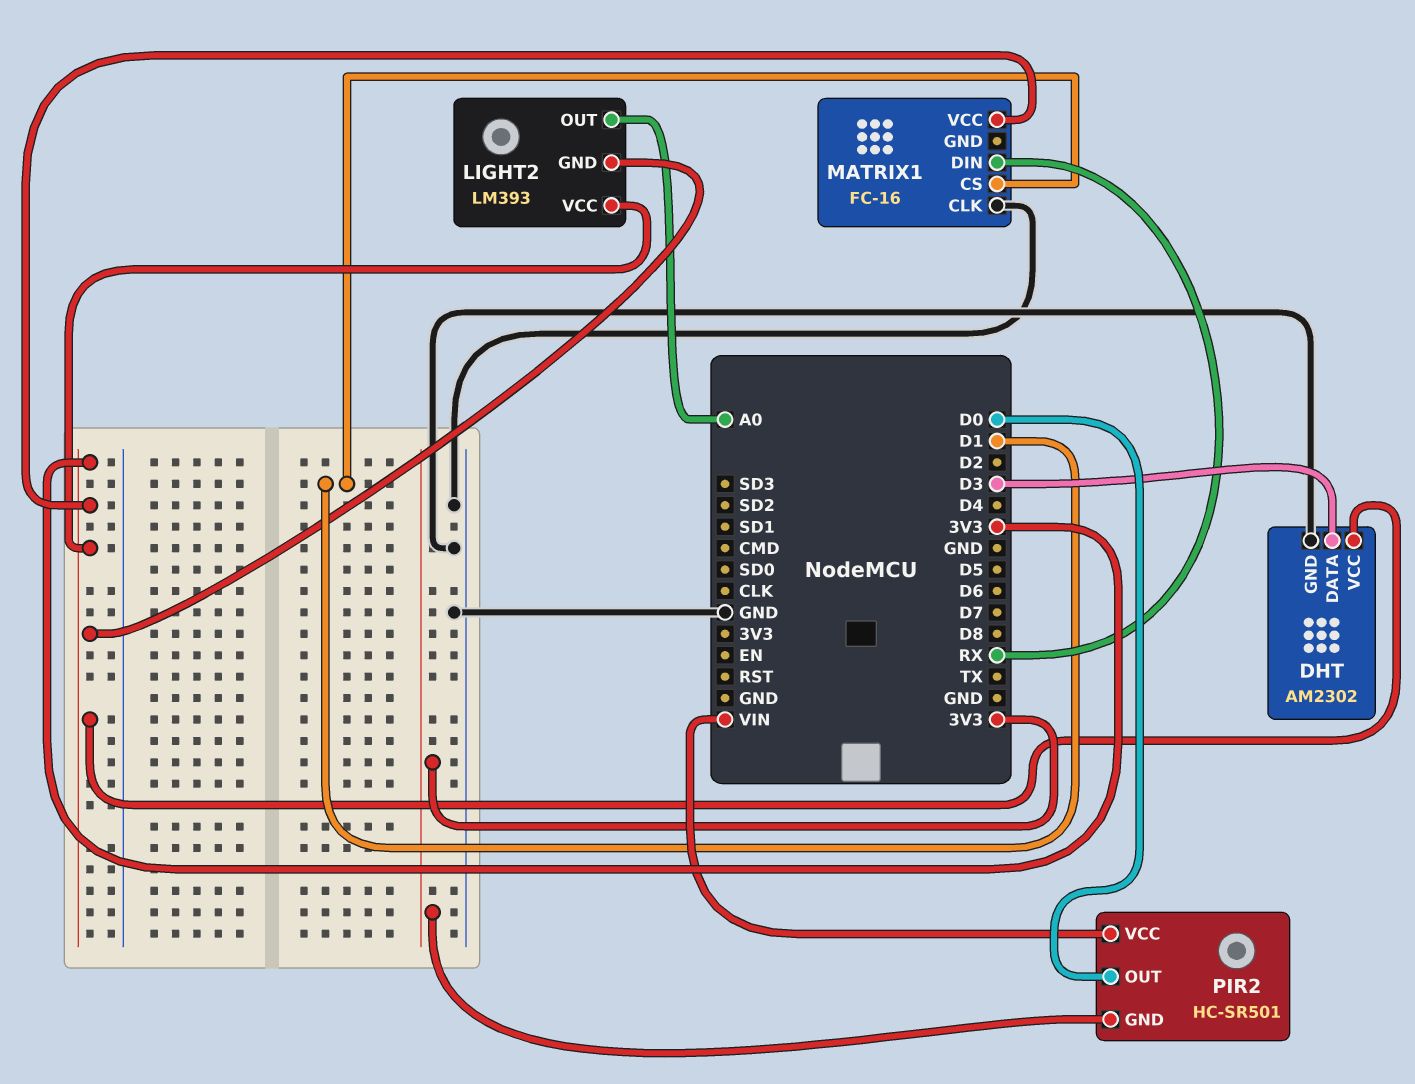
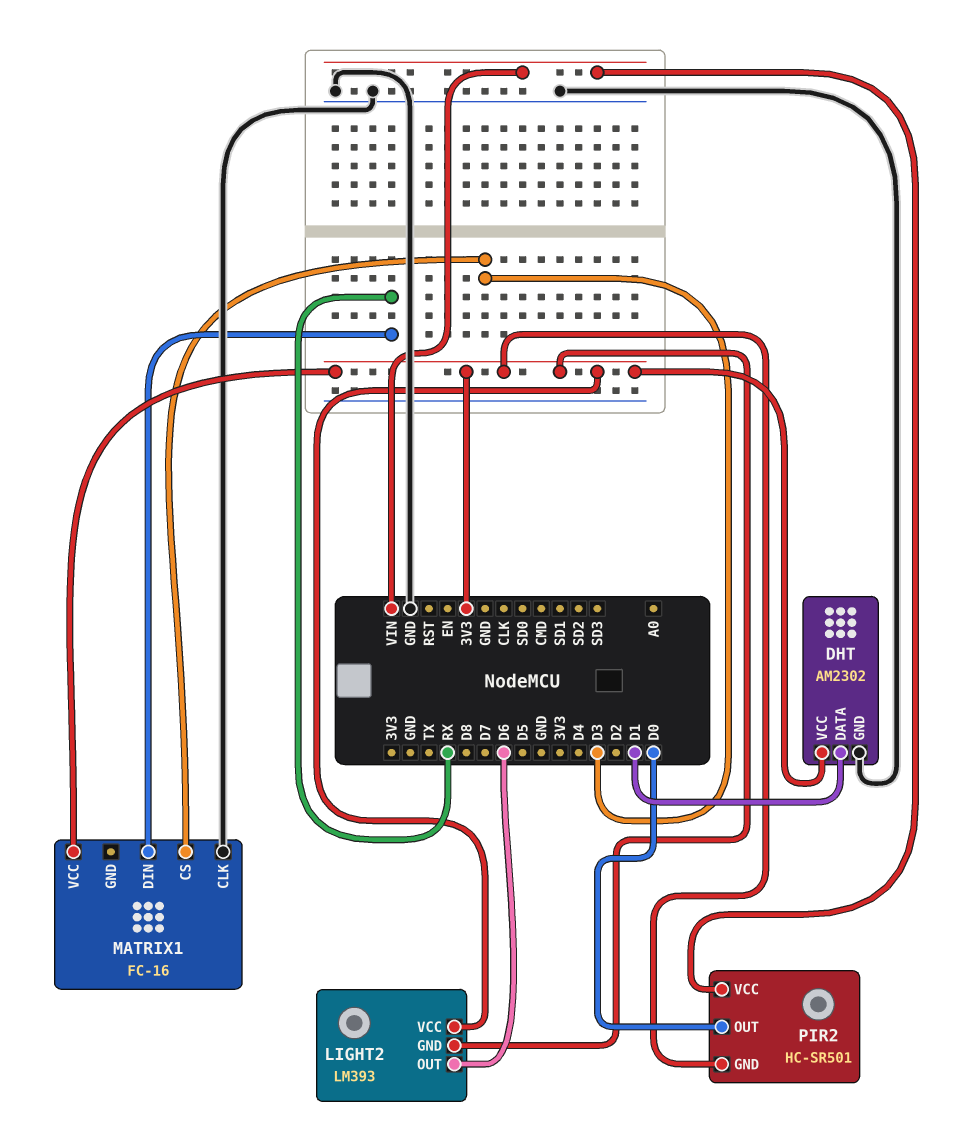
DHT pin DATA: D3 -> D1
LIGHT2 pin OUT: A0 -> D6
MATRIX1 pin CS: D1 -> D3

